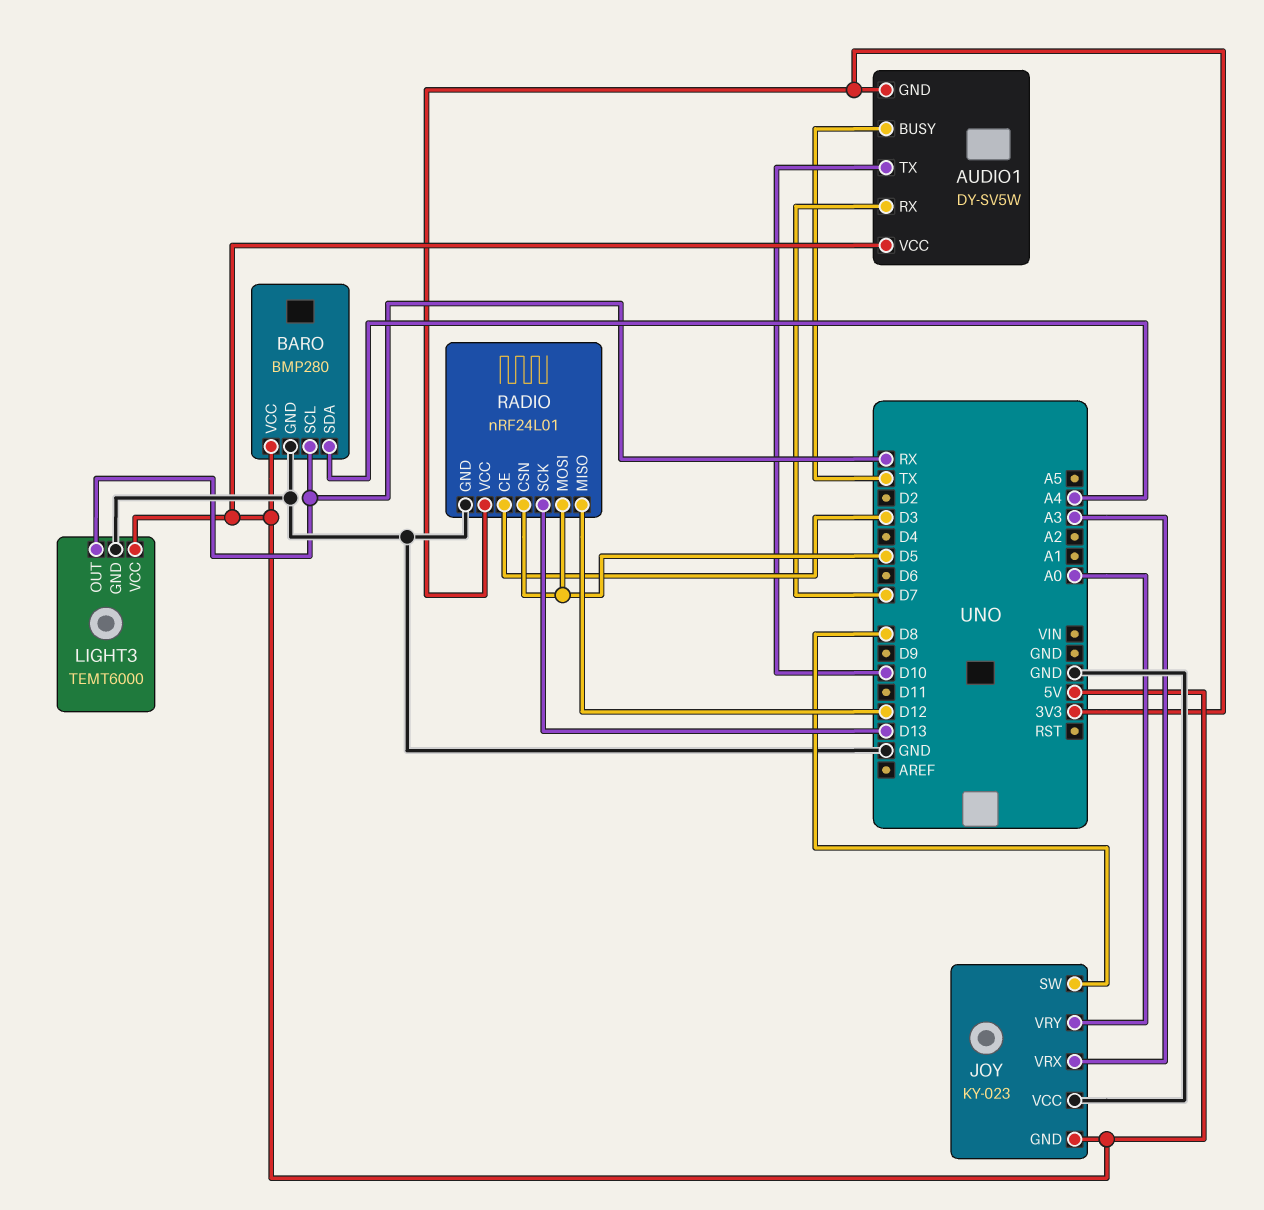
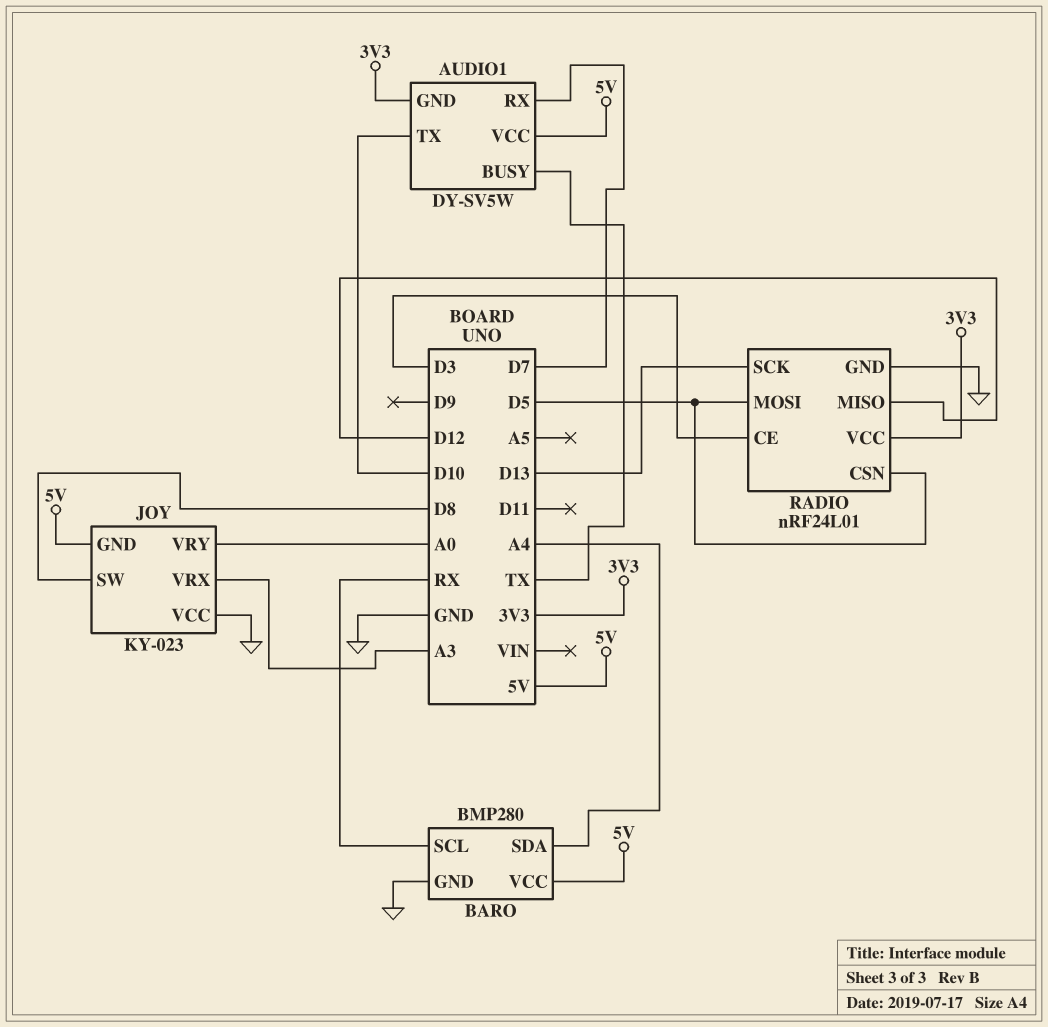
LIGHT3: TEMT6000 -> none
LIGHT3 pin GND: GND -> none
LIGHT3 pin OUT: RX -> none
LIGHT3 pin VCC: 5V -> none

